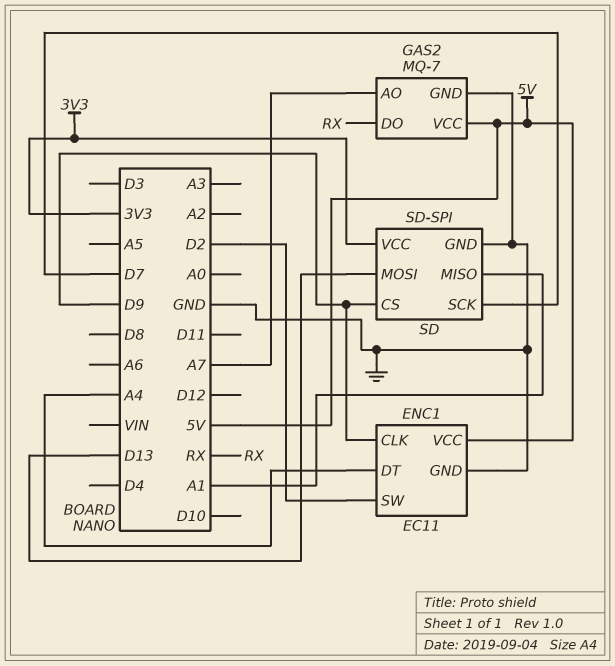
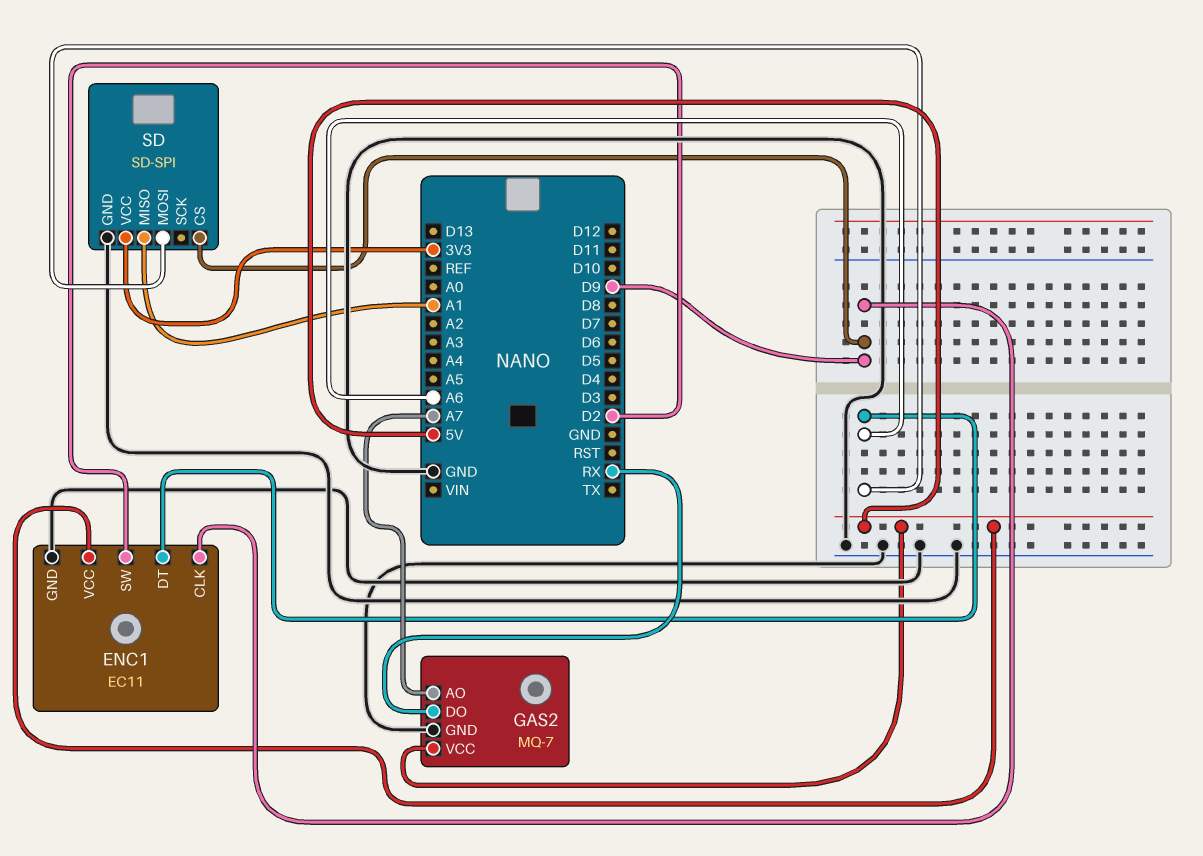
ENC1 pin DT: A4 -> A6
SD pin MOSI: D13 -> A6
SD pin SCK: D7 -> none

